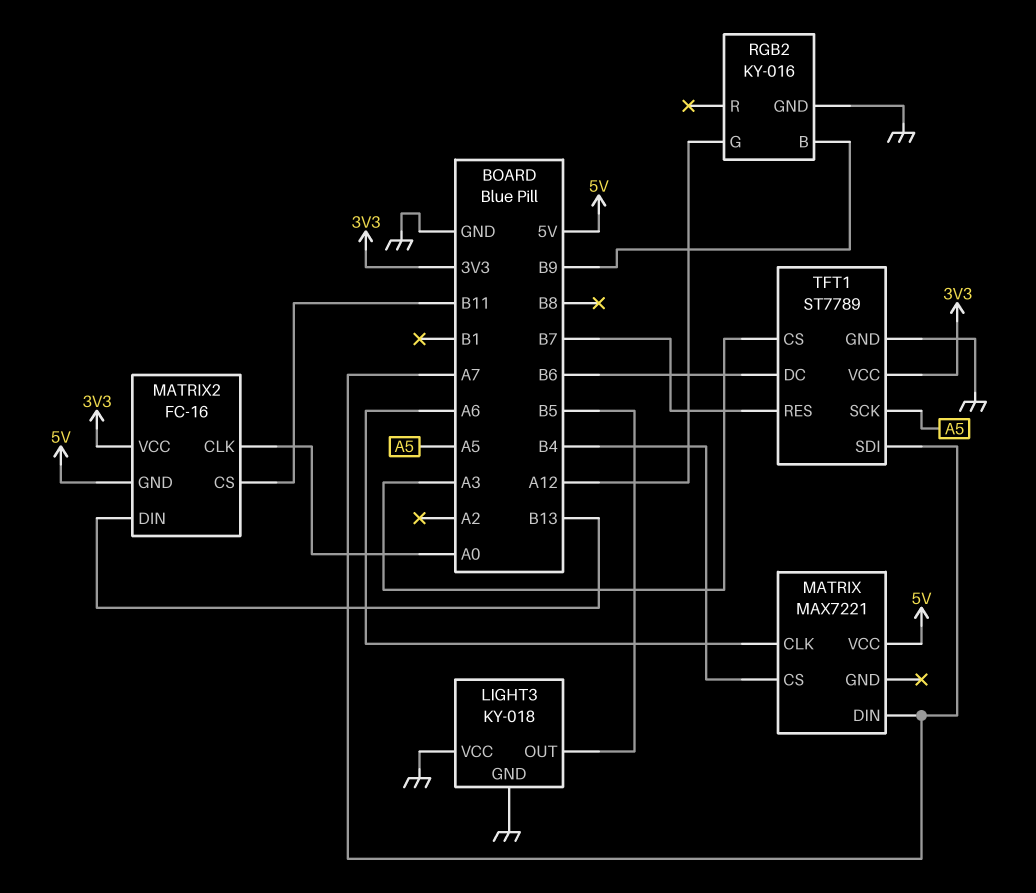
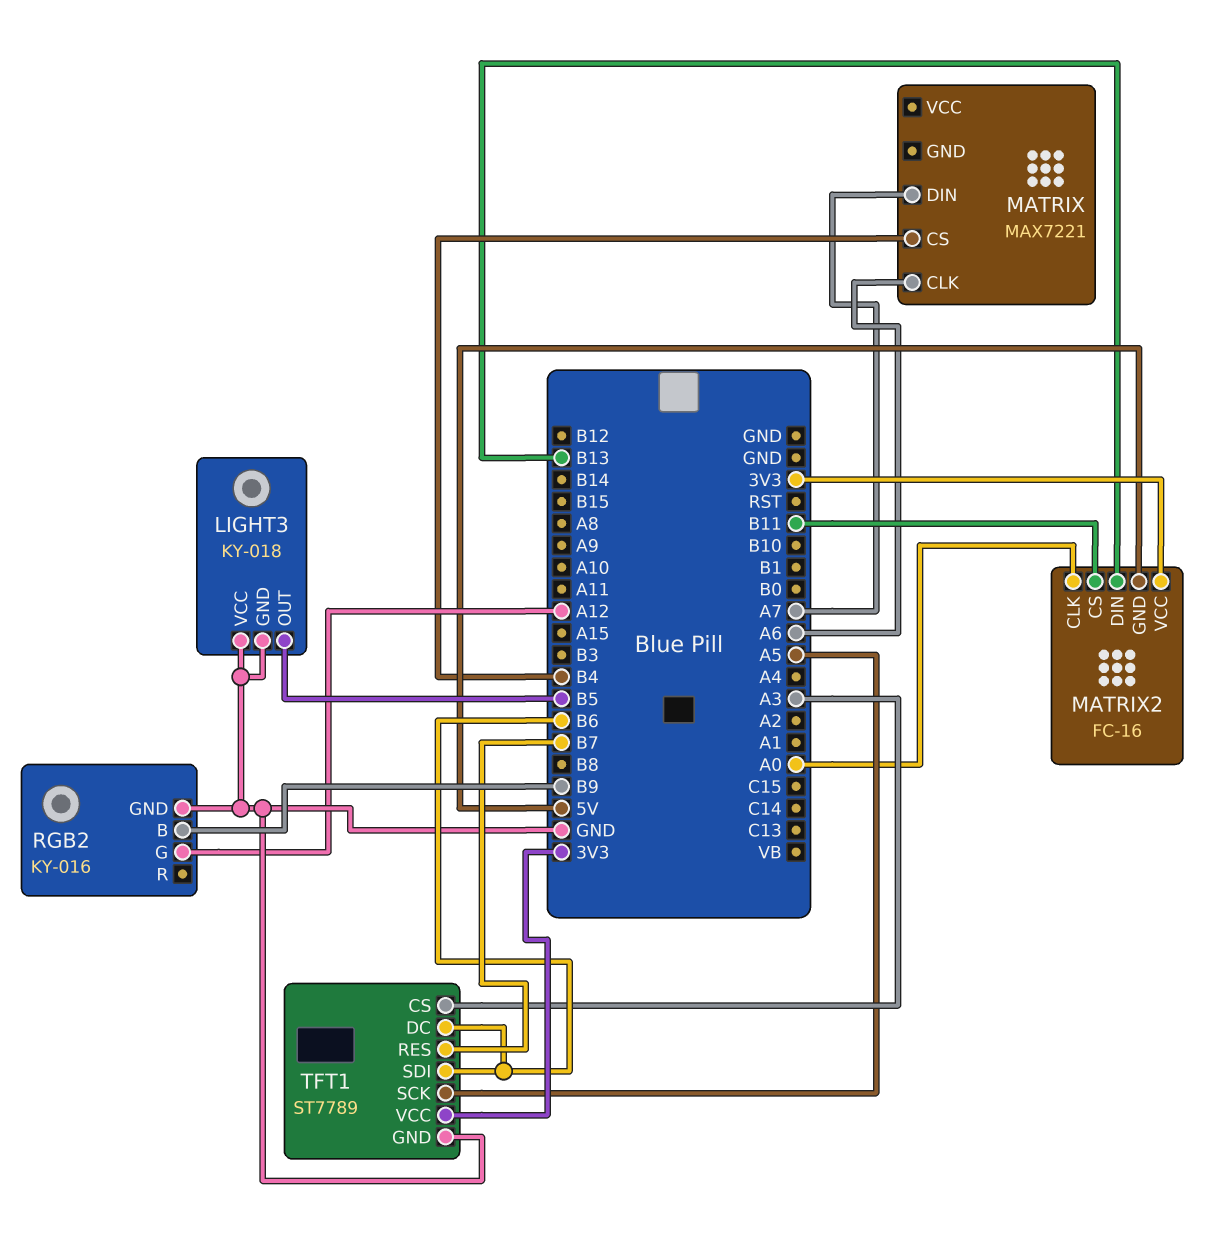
MATRIX pin VCC: 5V -> none
TFT1 pin SDI: A7 -> B6

